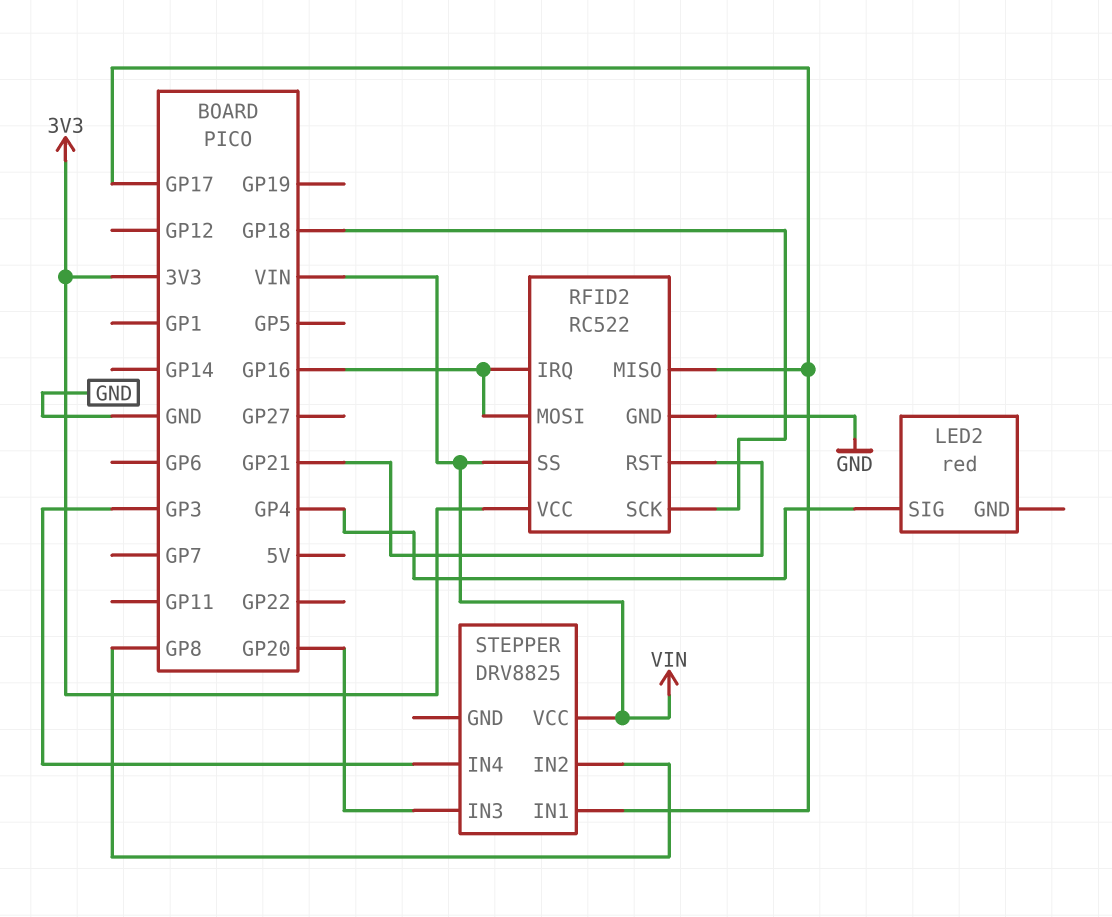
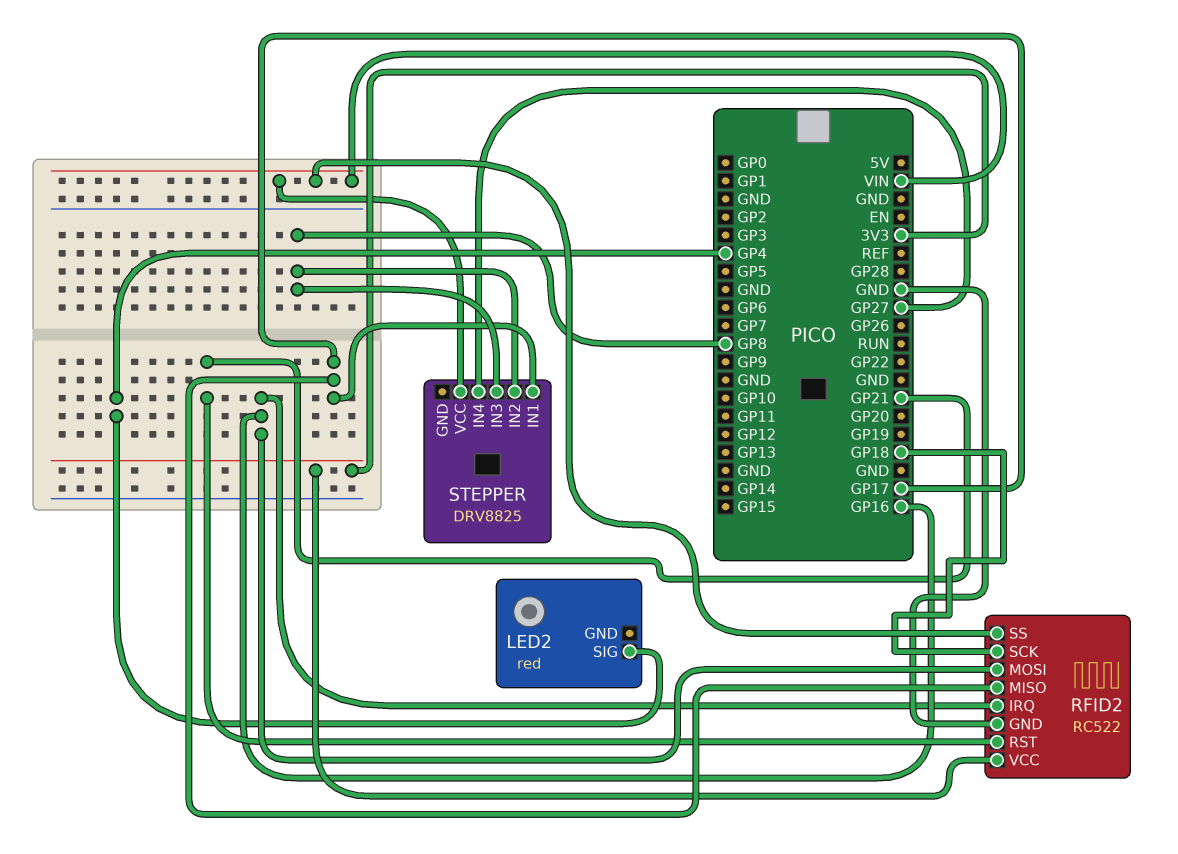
STEPPER pin IN3: GP20 -> GP8
STEPPER pin IN4: GP3 -> GP27

